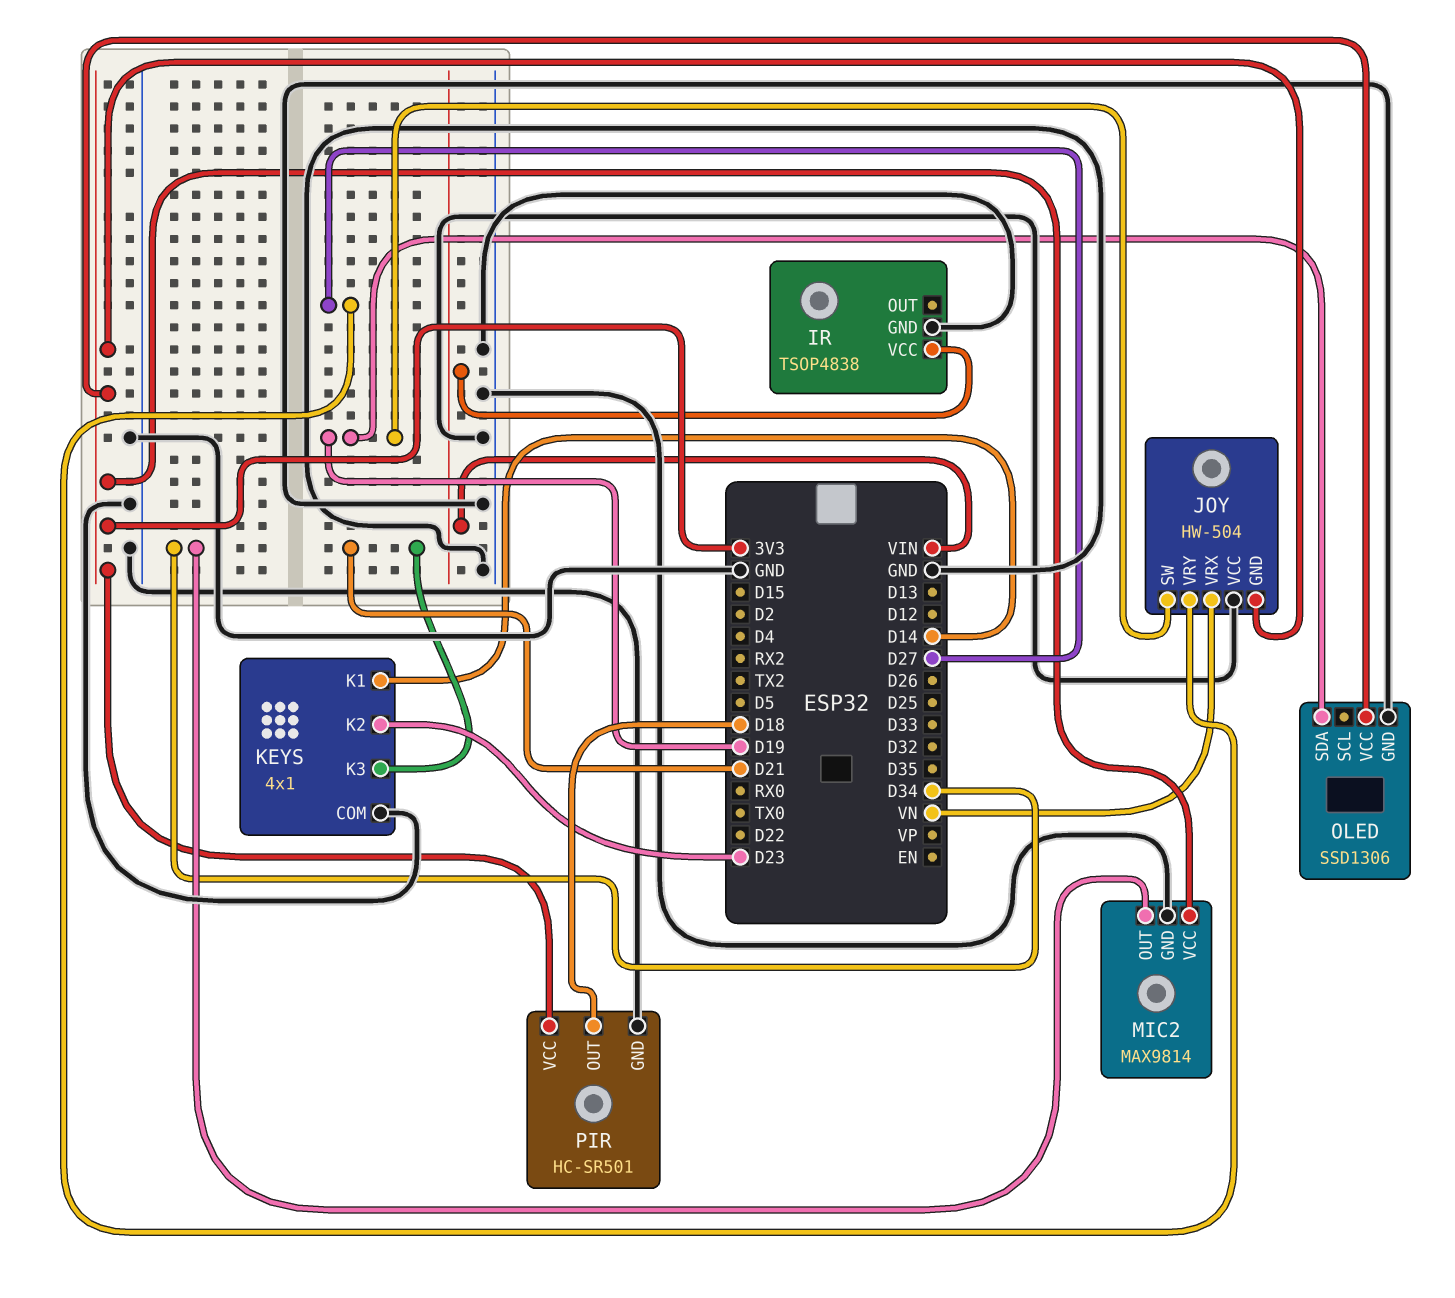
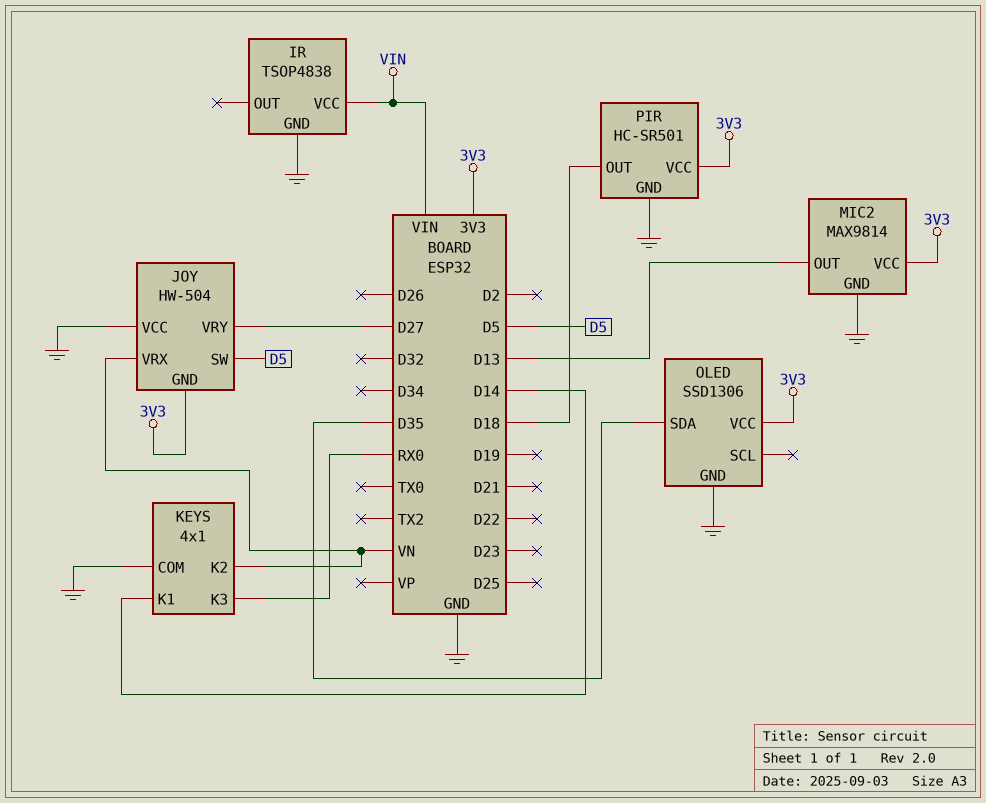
JOY pin SW: D19 -> D5
KEYS pin K2: D23 -> VN
KEYS pin K3: D21 -> RX0
MIC2 pin OUT: D34 -> D13
OLED pin SDA: D19 -> D35

